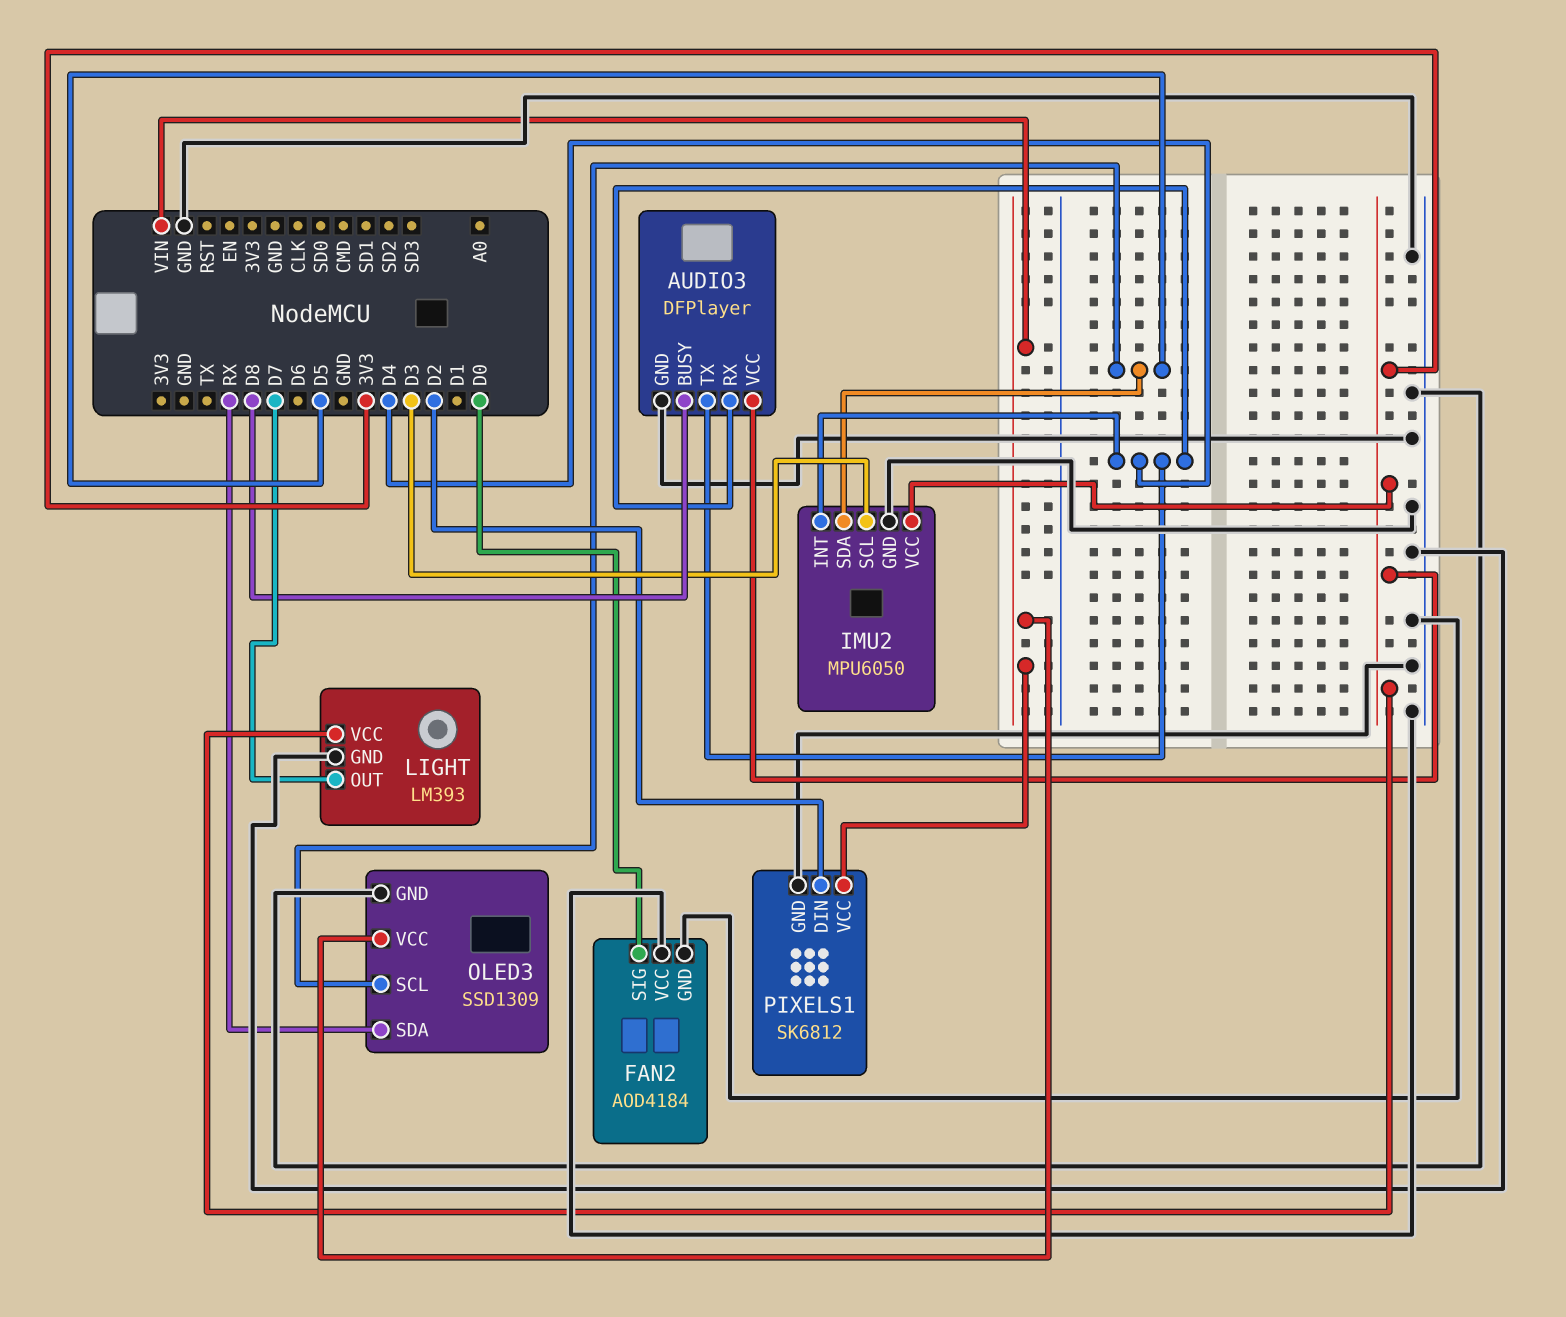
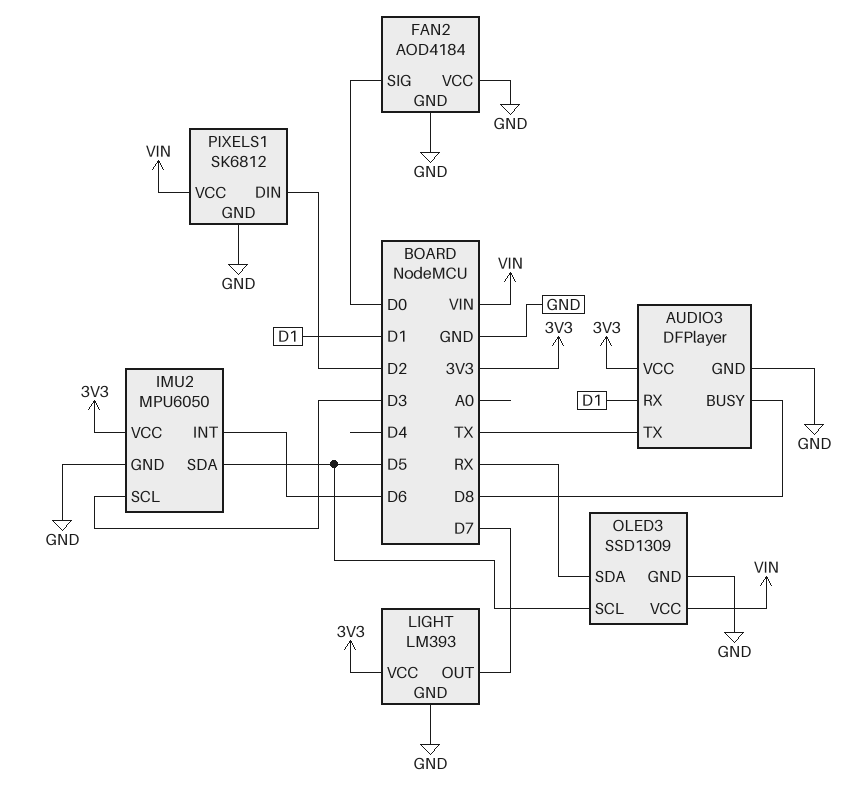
AUDIO3 pin RX: D4 -> D1
AUDIO3 pin TX: D4 -> TX
IMU2 pin INT: D4 -> D6

